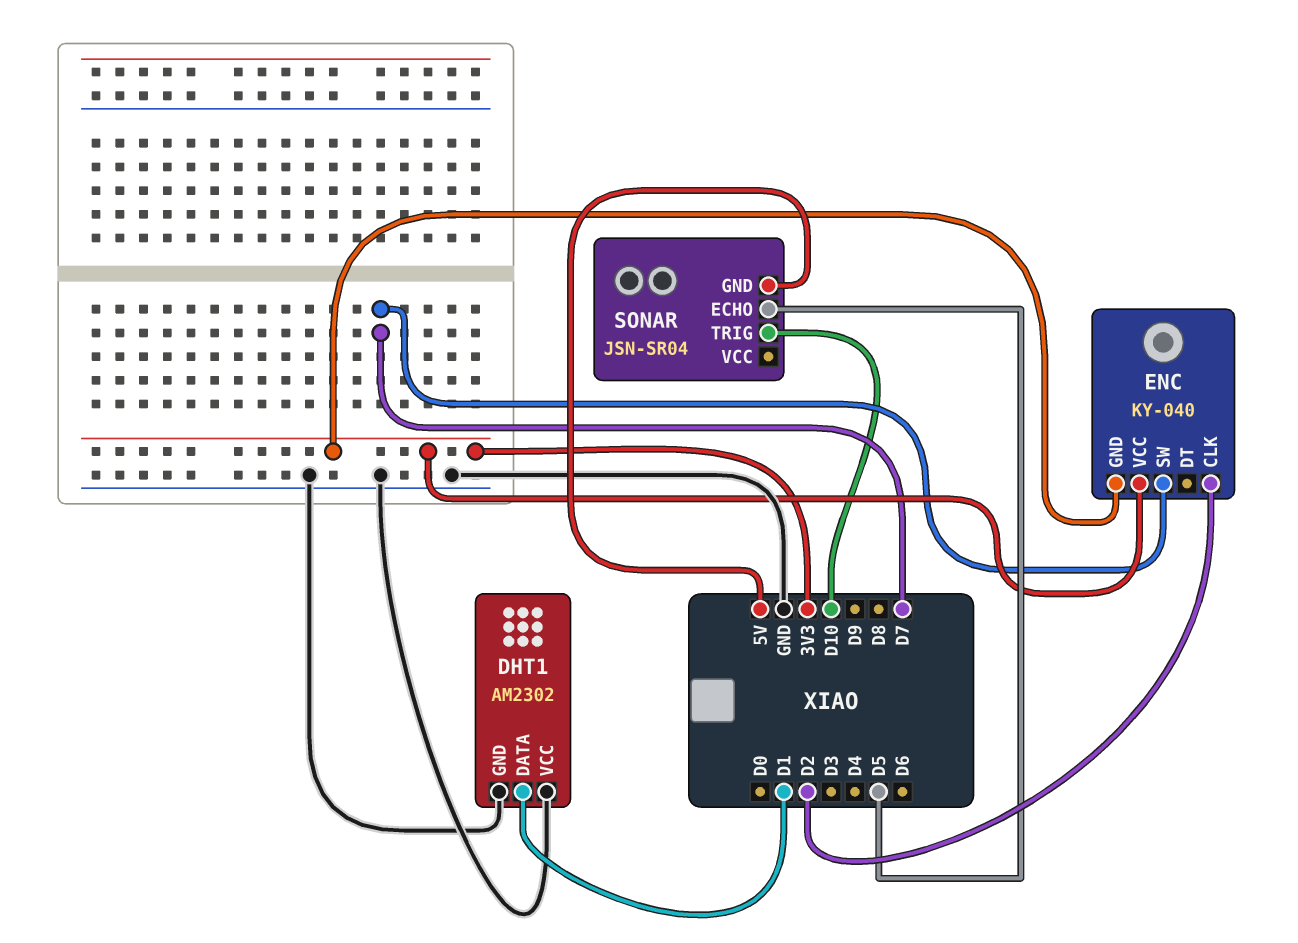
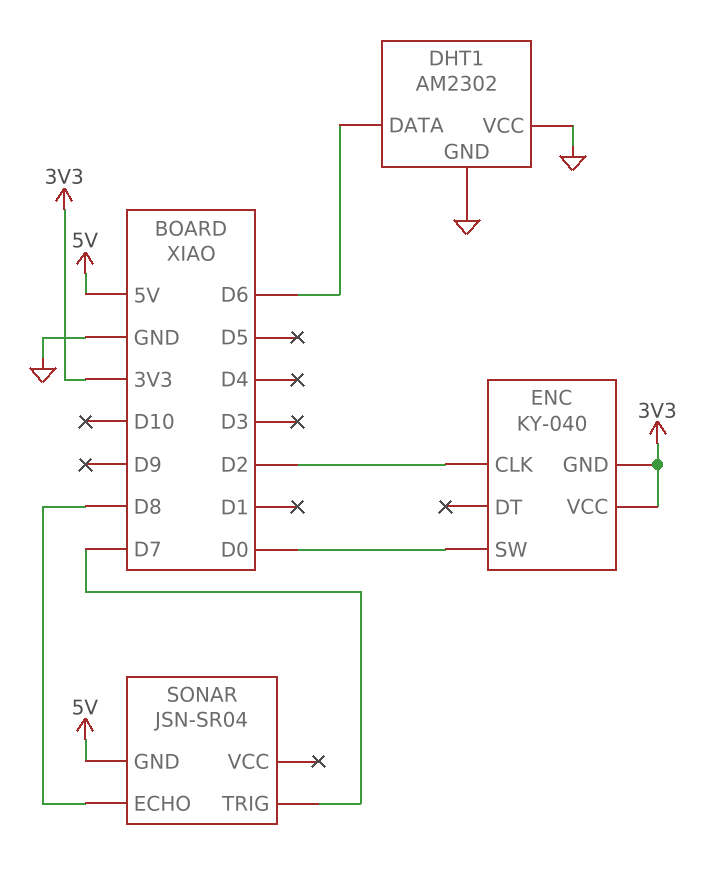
DHT1 pin DATA: D1 -> D6
ENC pin SW: D7 -> D0
SONAR pin ECHO: D5 -> D8
SONAR pin TRIG: D10 -> D7

